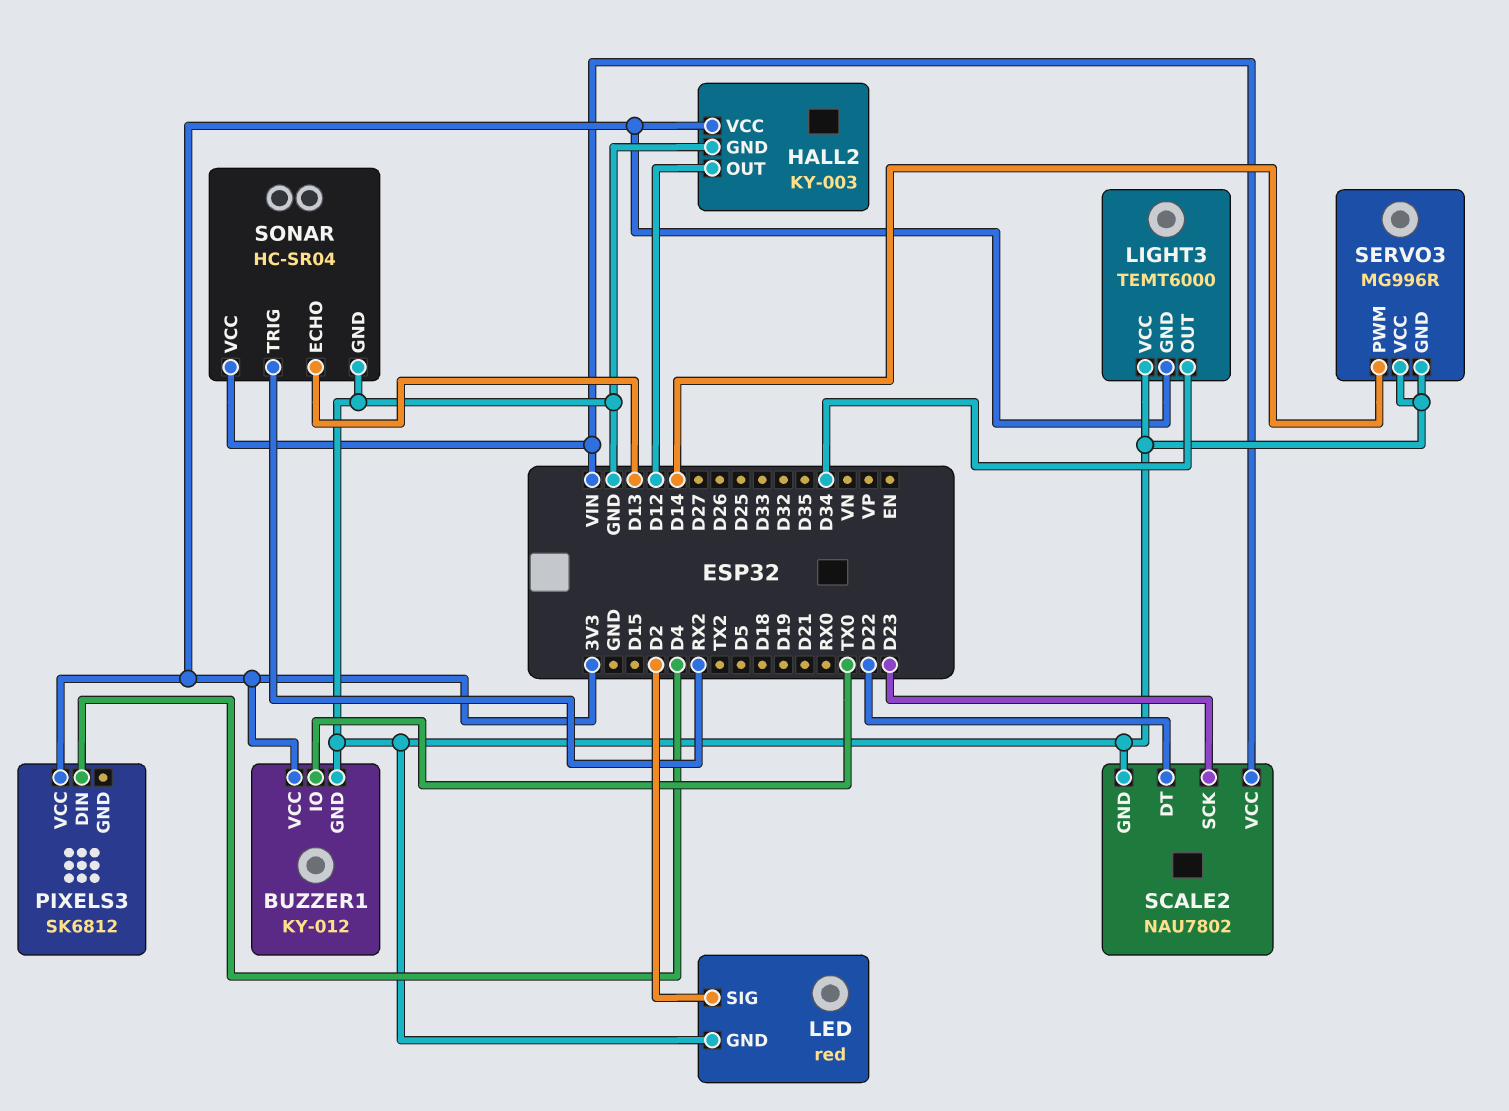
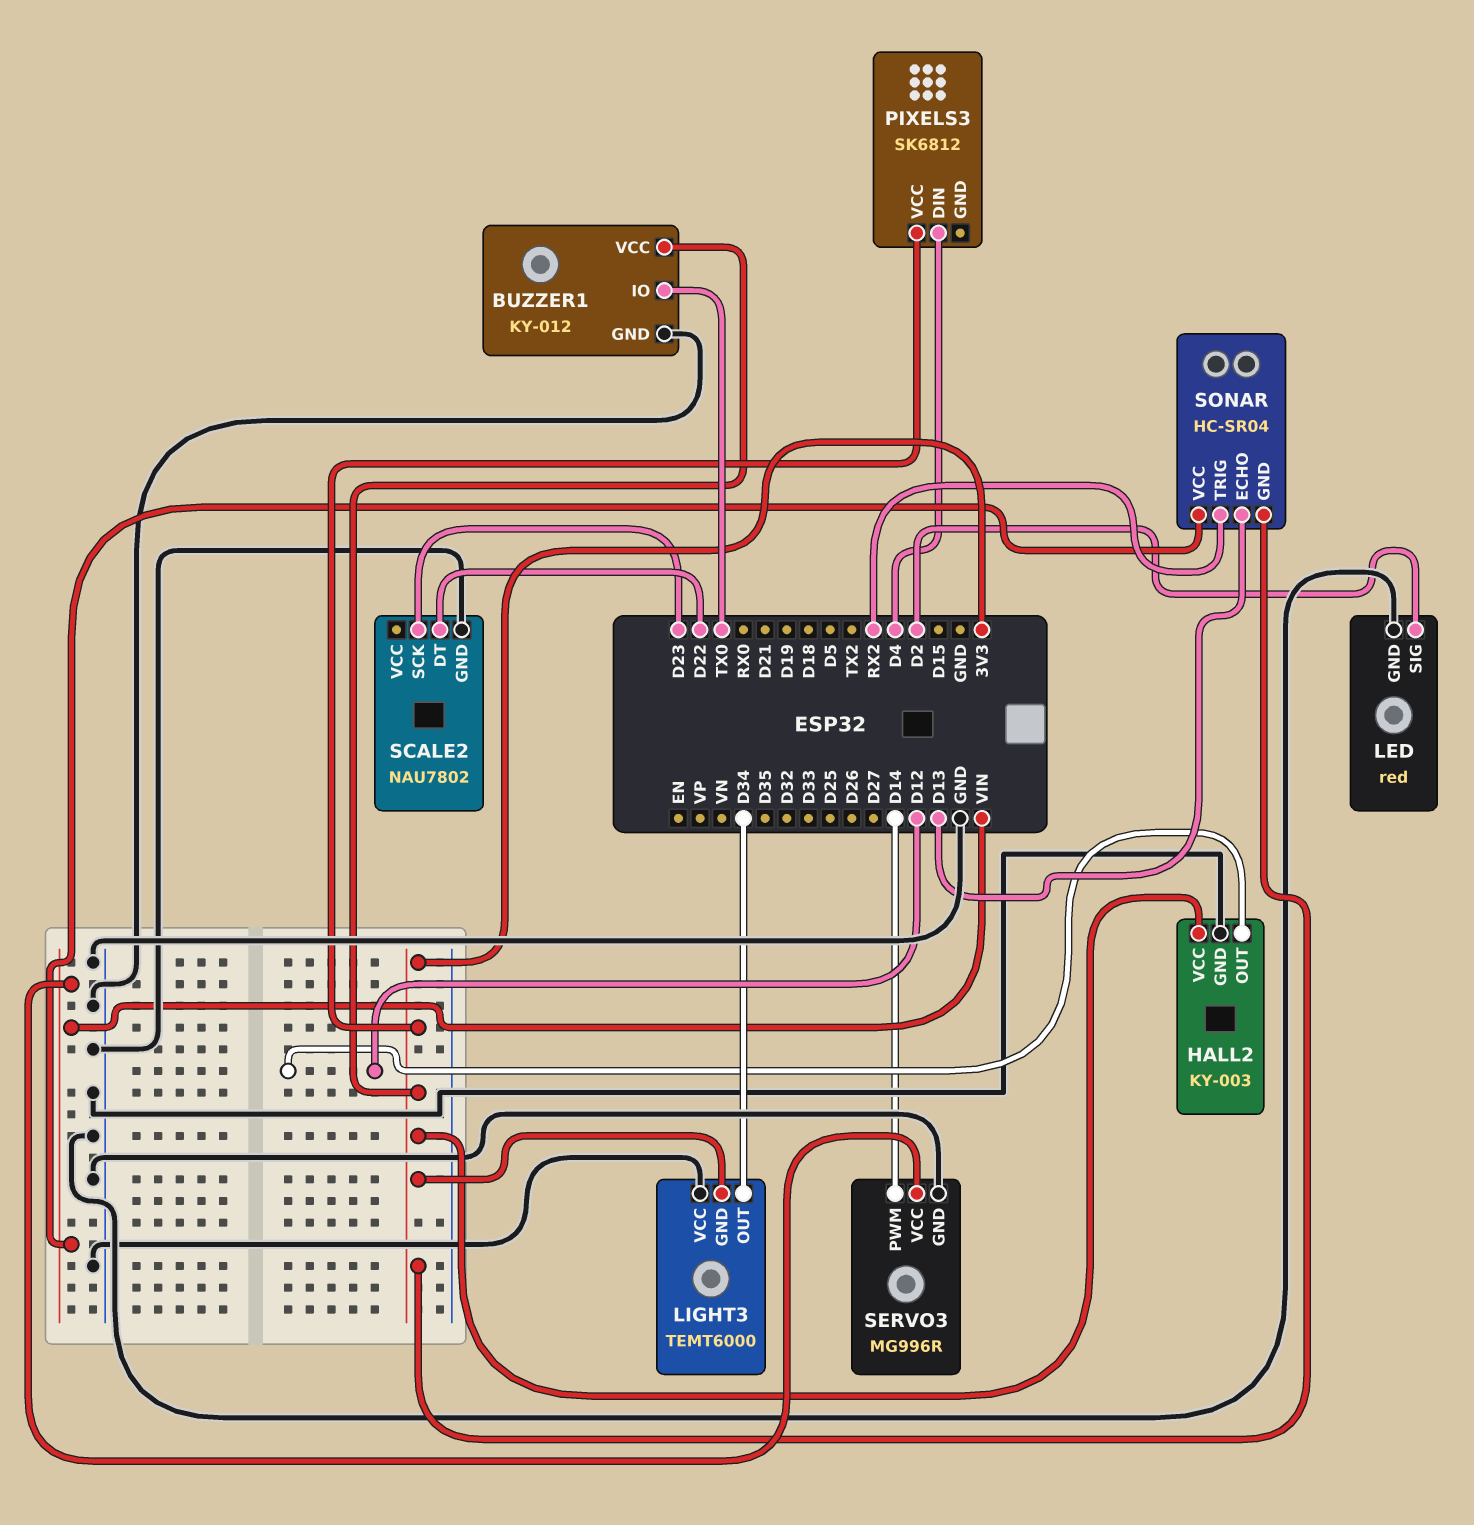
SCALE2 pin VCC: VIN -> none
SERVO3 pin VCC: GND -> VIN
SONAR pin GND: GND -> 3V3

